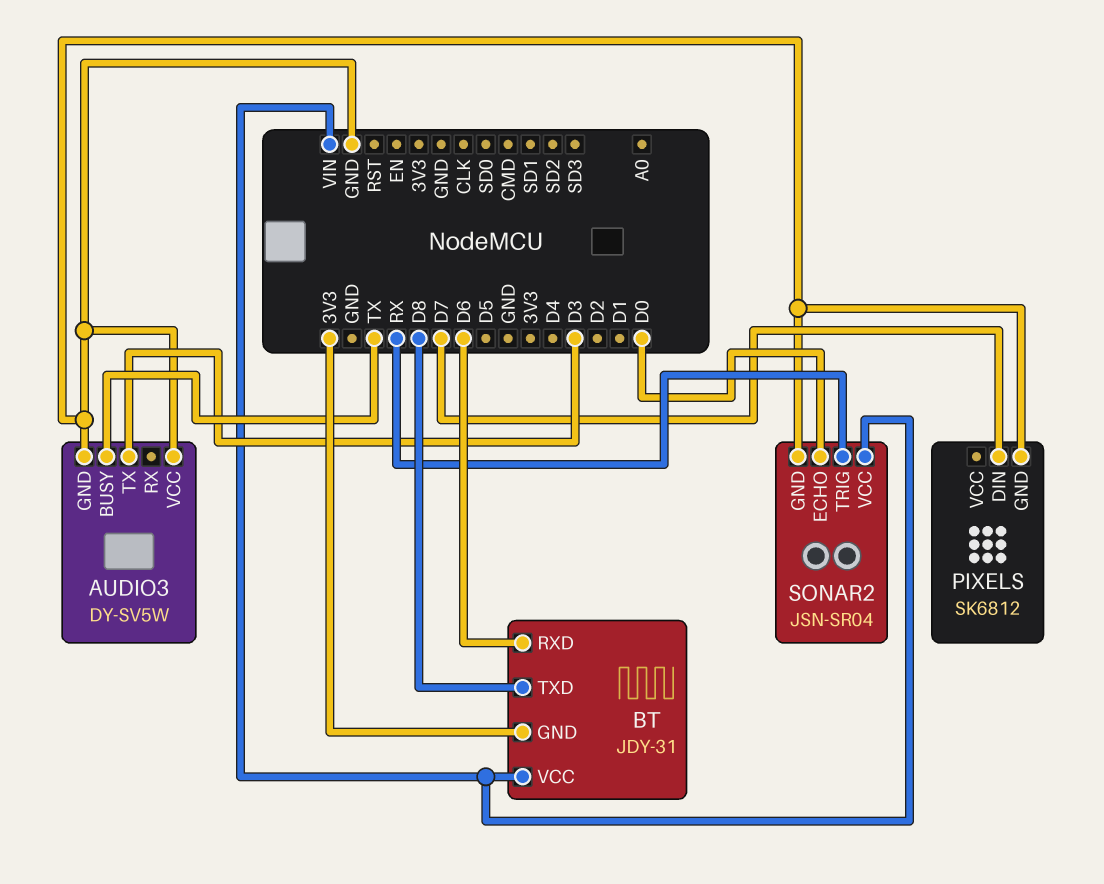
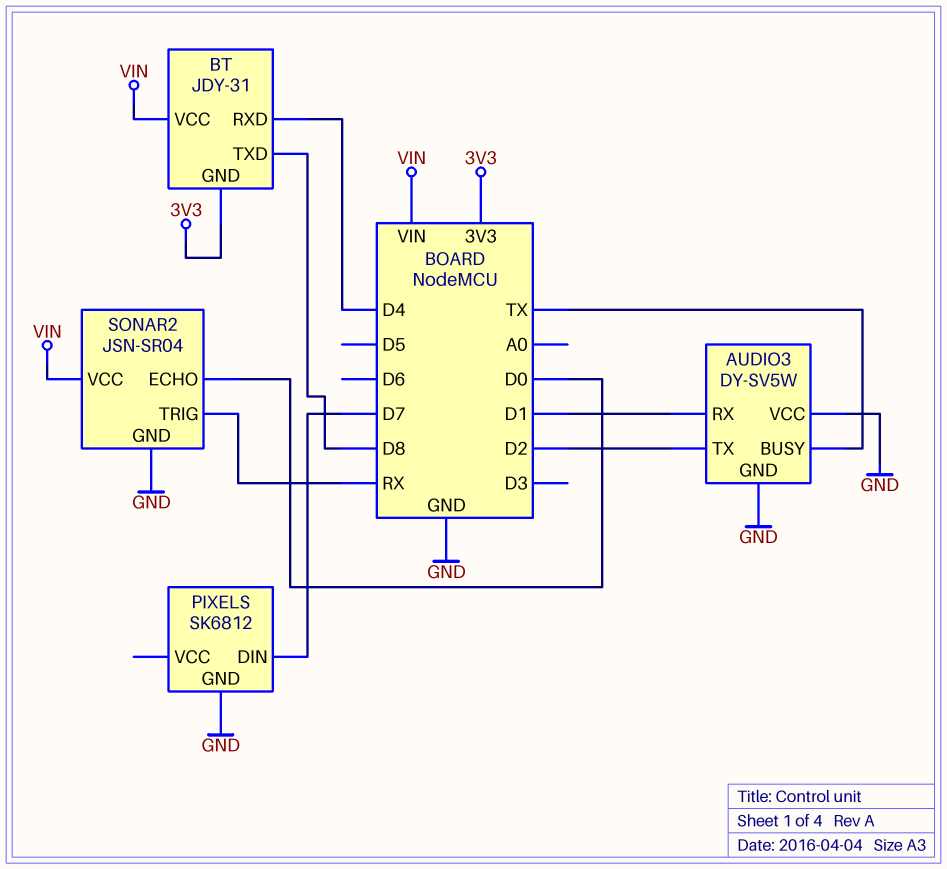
AUDIO3 pin RX: none -> D1
AUDIO3 pin TX: D3 -> D2
BT pin RXD: D6 -> D4

